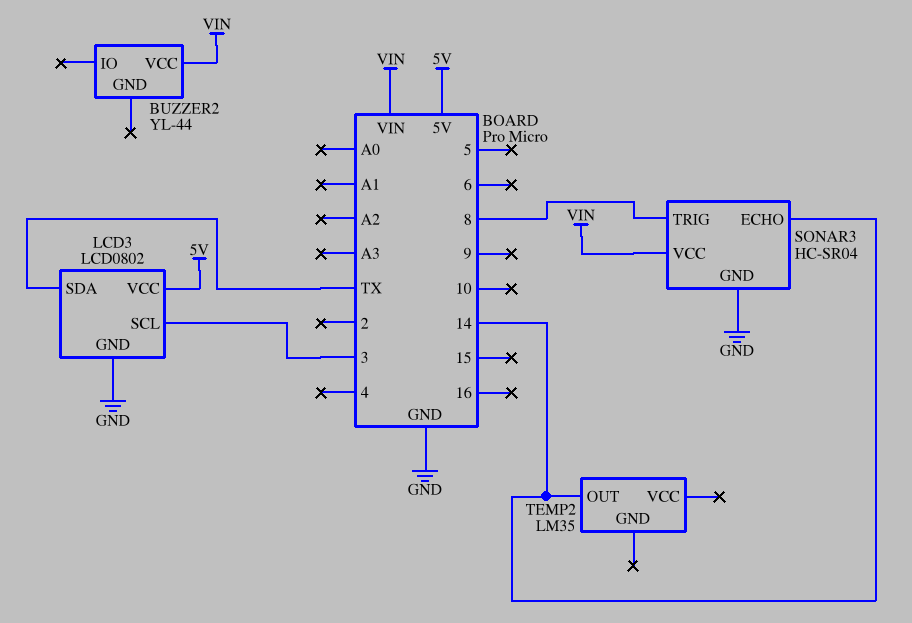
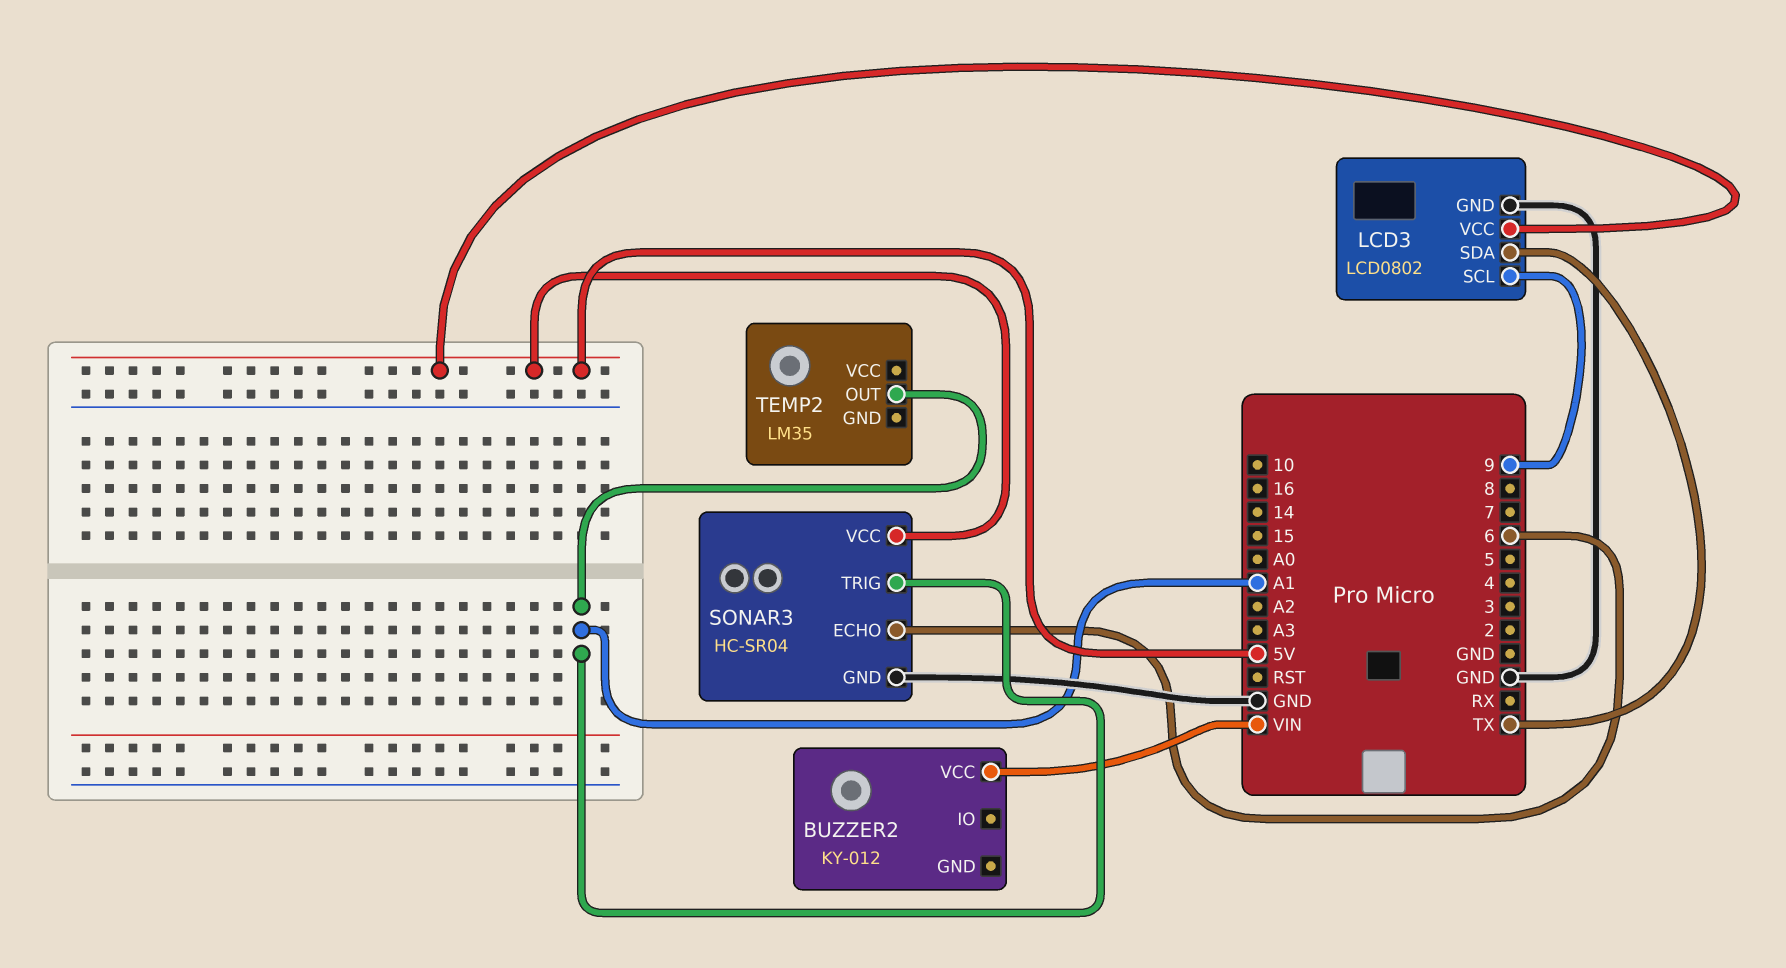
BUZZER2: YL-44 -> KY-012
LCD3 pin SCL: 3 -> 9
SONAR3 pin ECHO: 14 -> 6
SONAR3 pin TRIG: 8 -> A1
SONAR3 pin VCC: VIN -> 5V
TEMP2 pin OUT: 14 -> A1

